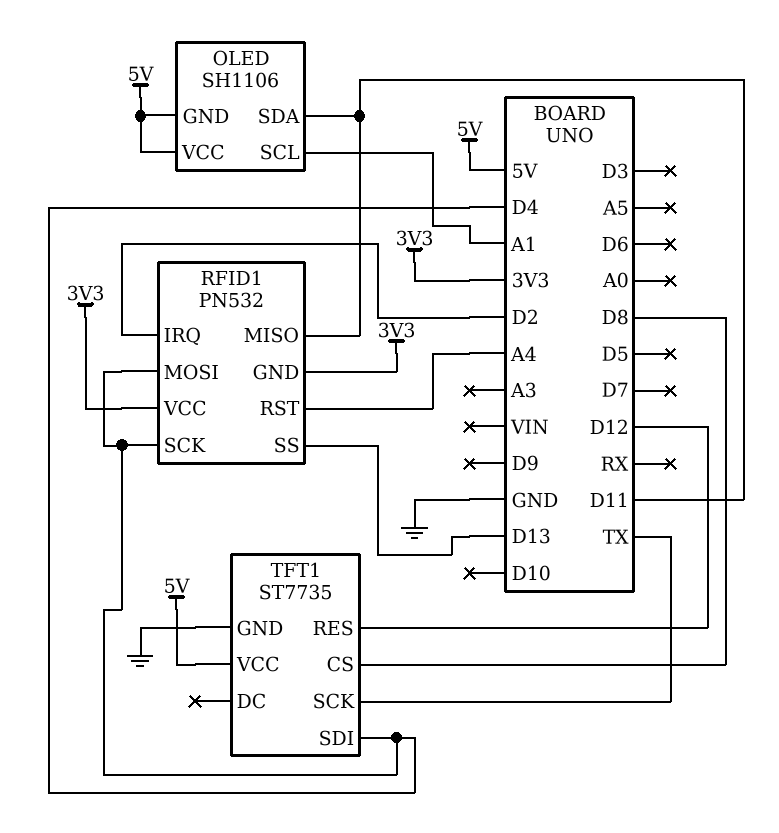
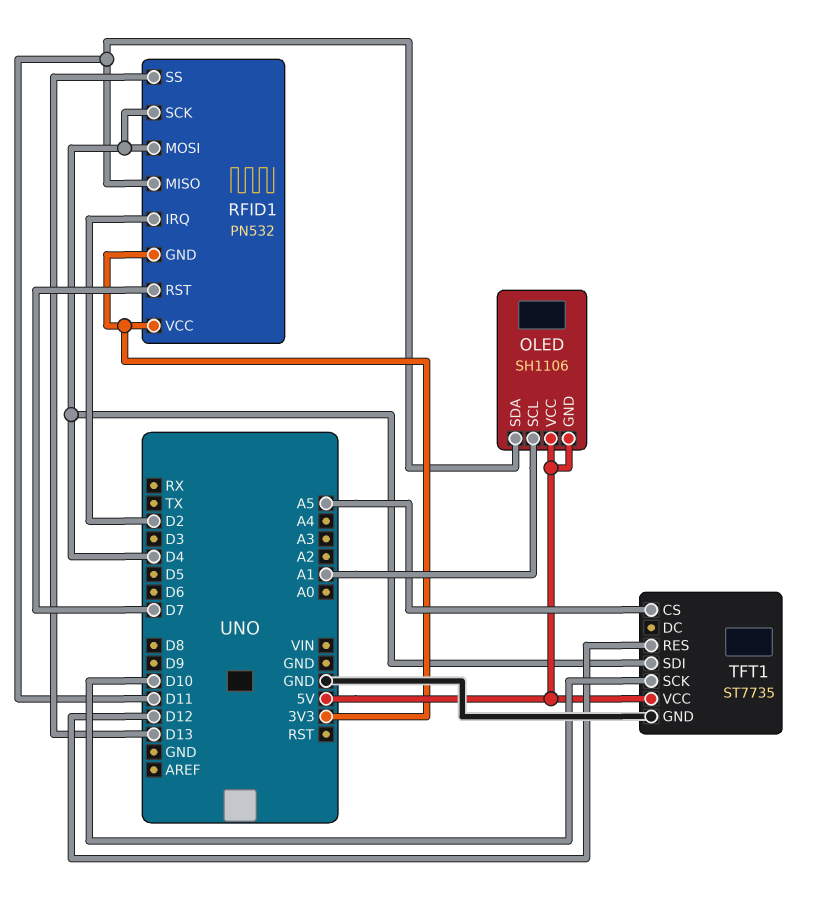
RFID1 pin RST: A4 -> D7
TFT1 pin CS: D8 -> A5
TFT1 pin SCK: TX -> D10

